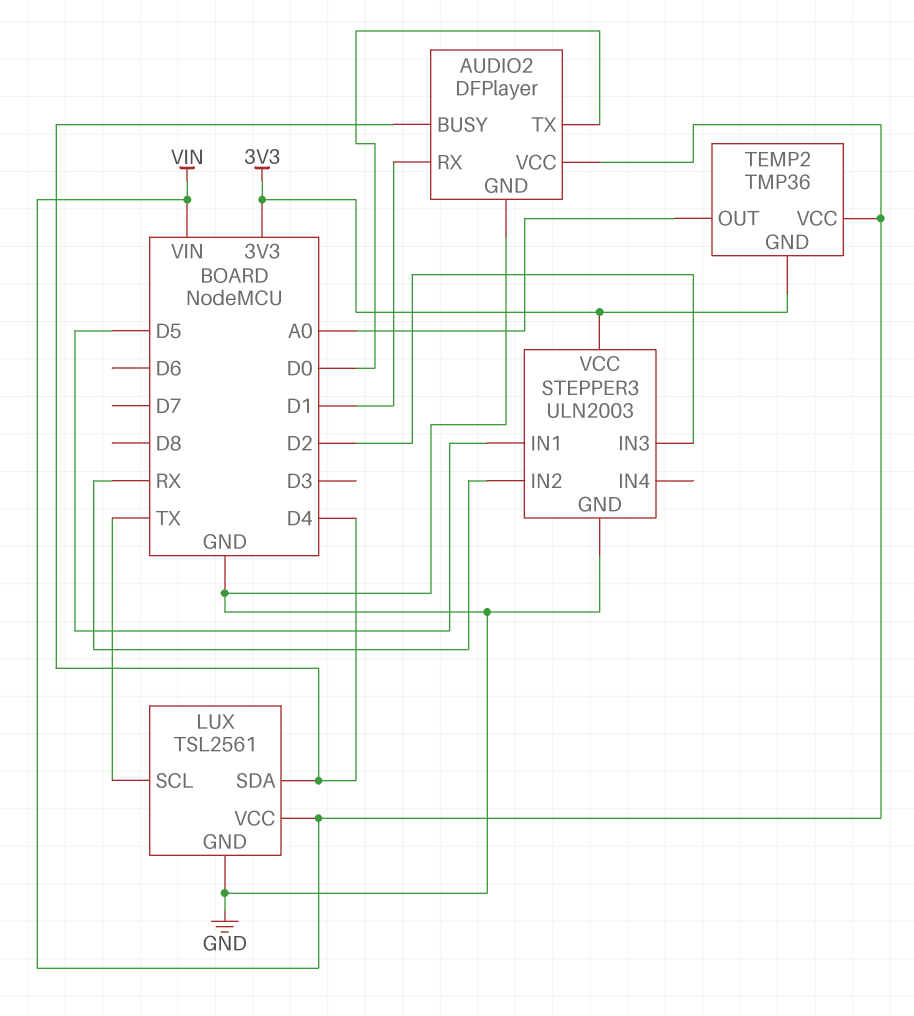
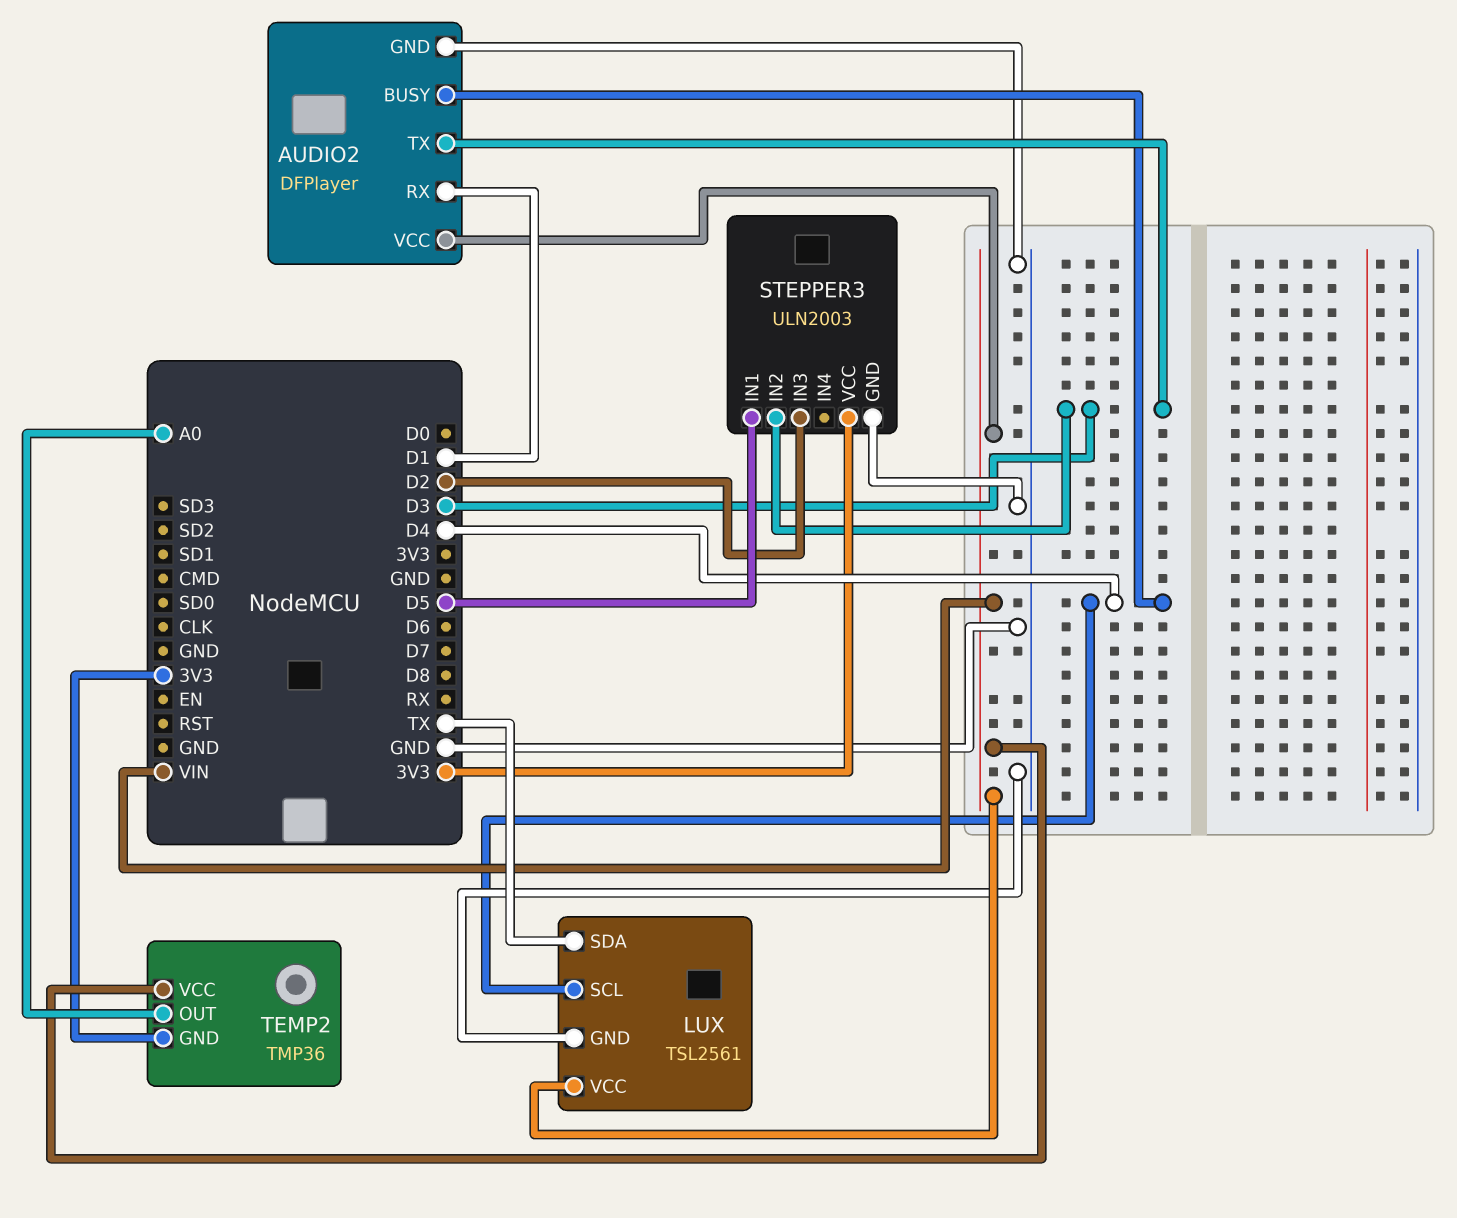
AUDIO2 pin TX: D0 -> D3
LUX pin SCL: TX -> D4
LUX pin SDA: D4 -> TX
STEPPER3 pin IN2: RX -> D3

